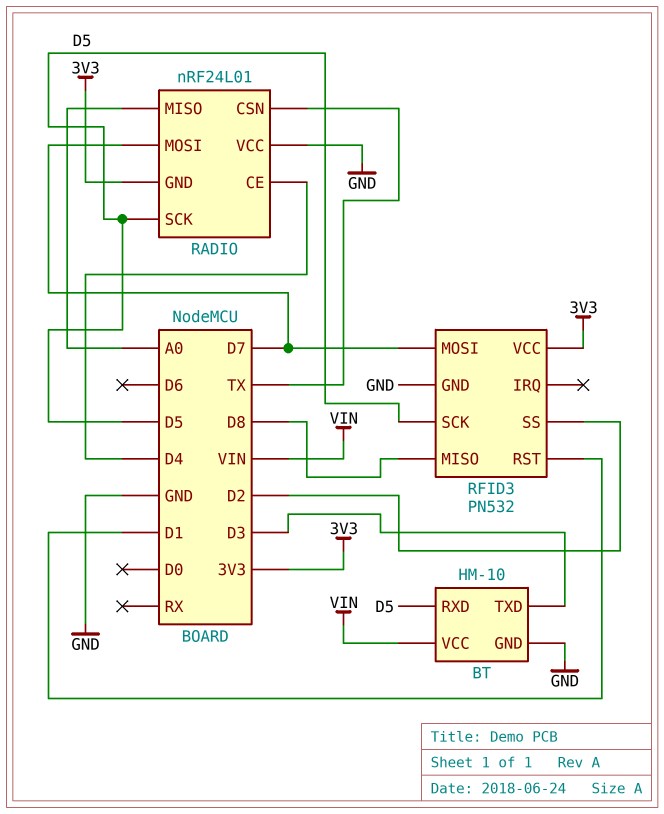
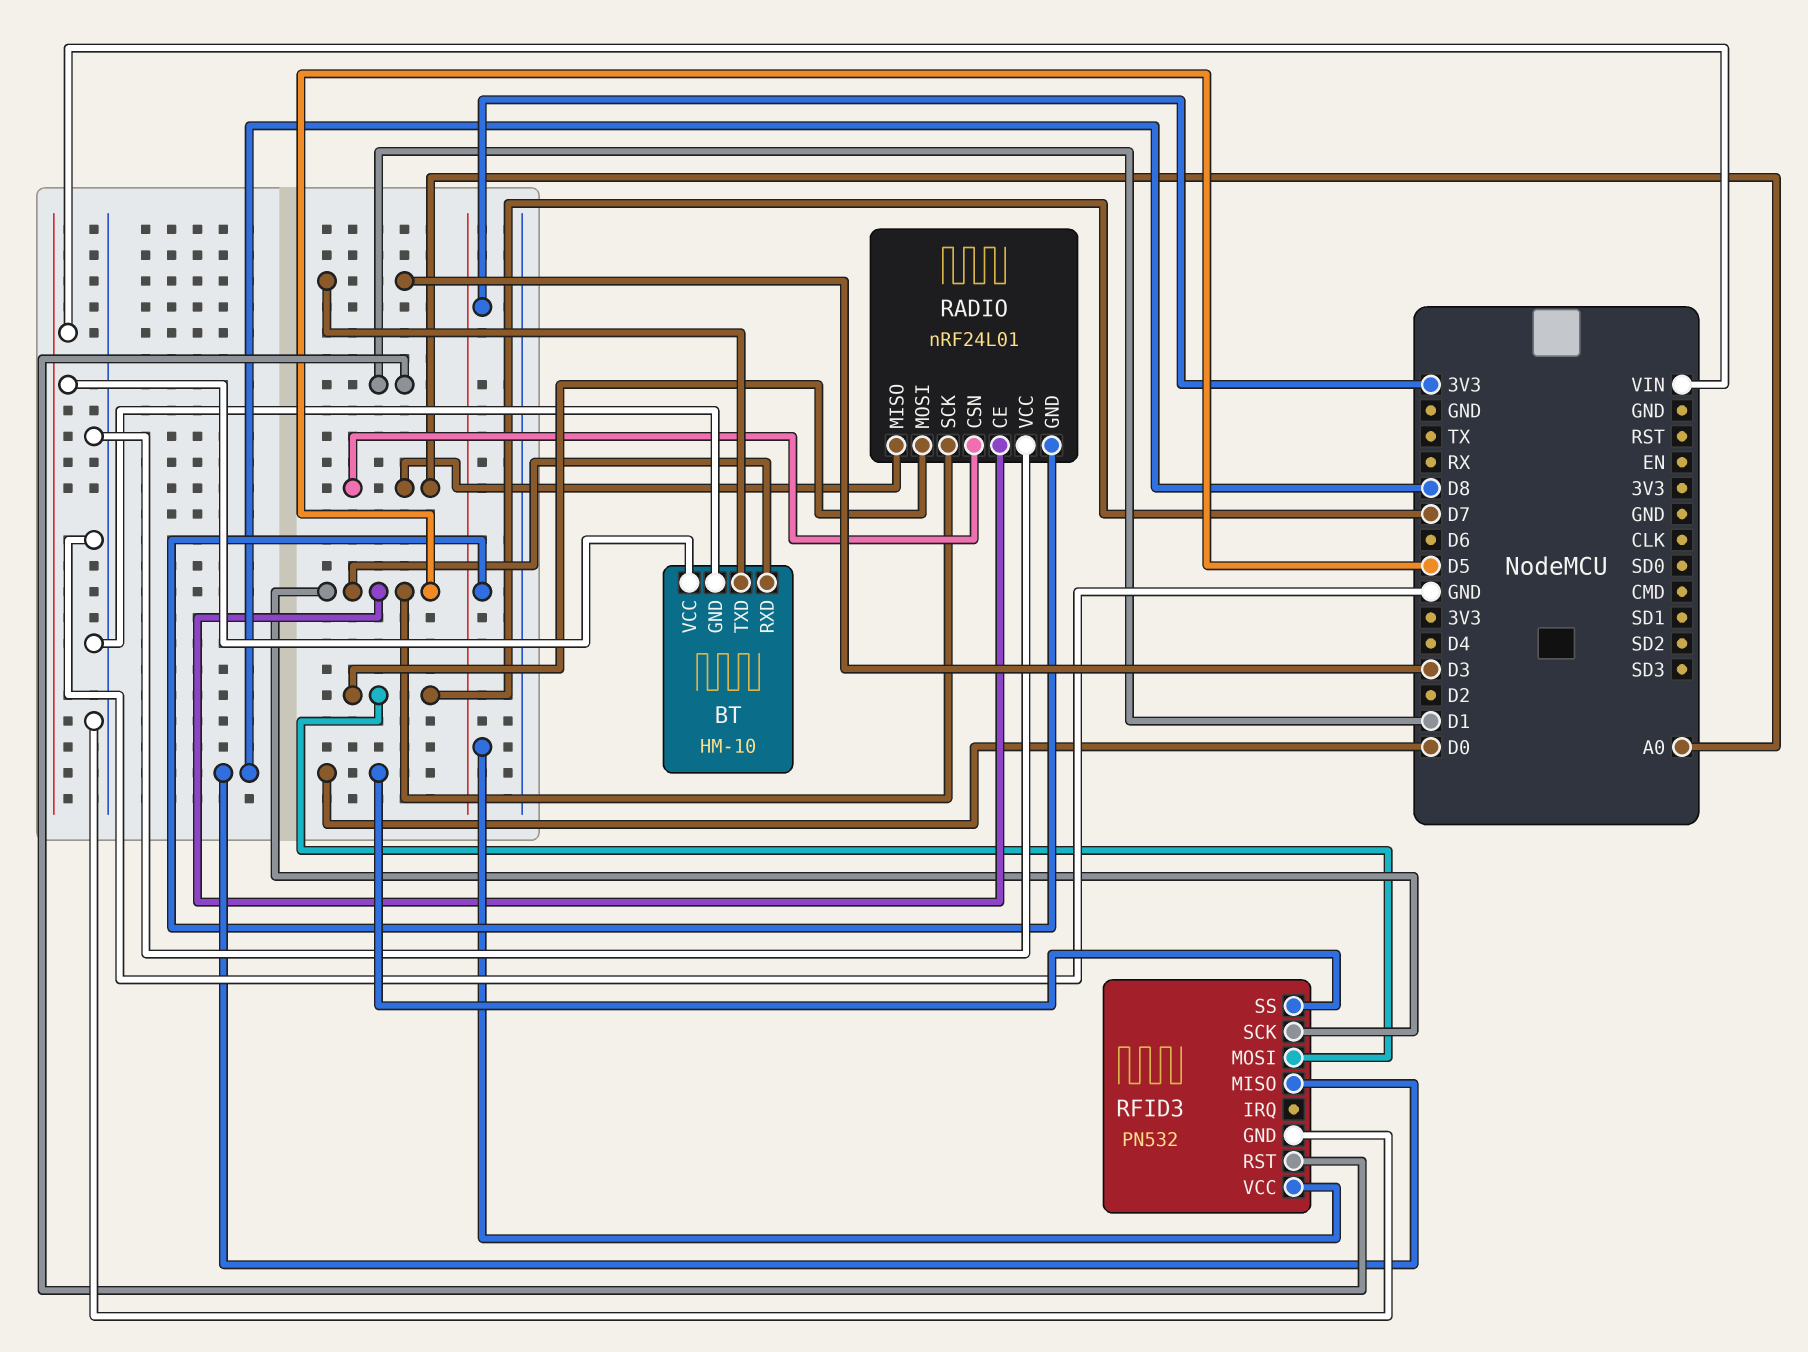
RADIO pin CE: D4 -> D5
RADIO pin CSN: TX -> A0
RFID3 pin SS: D2 -> D0

